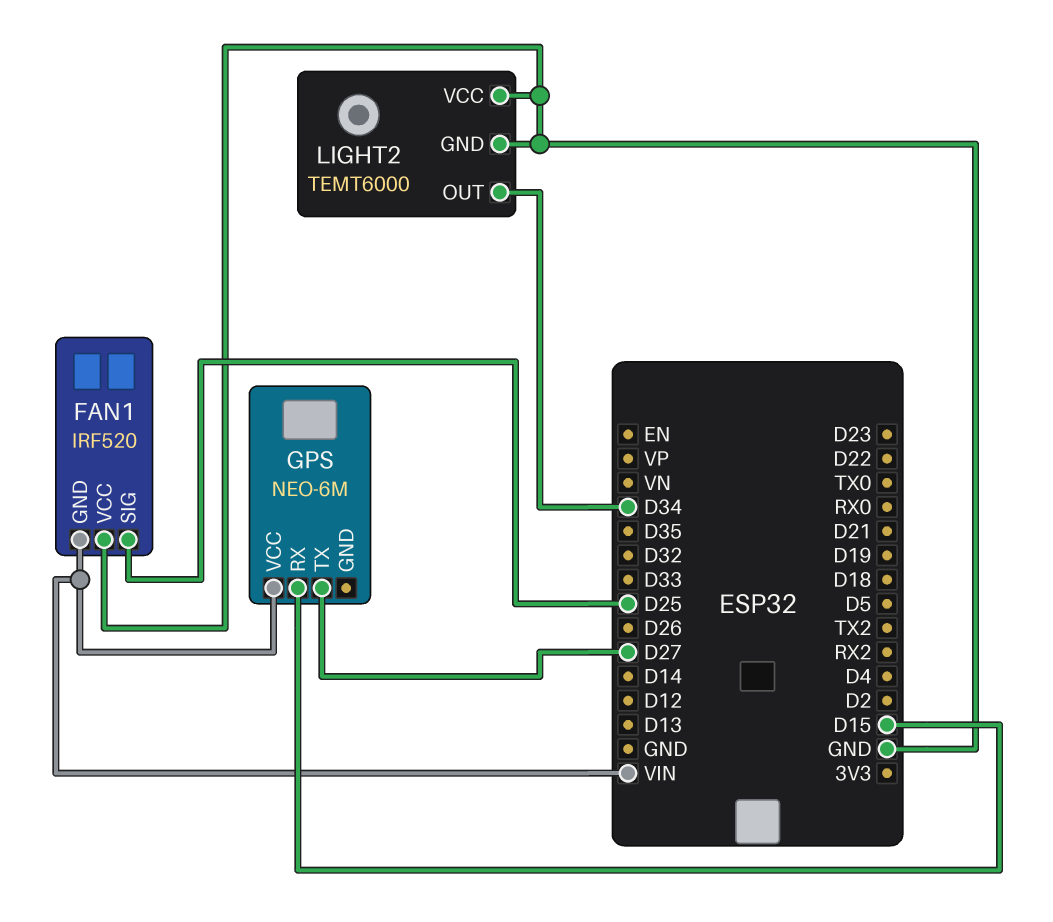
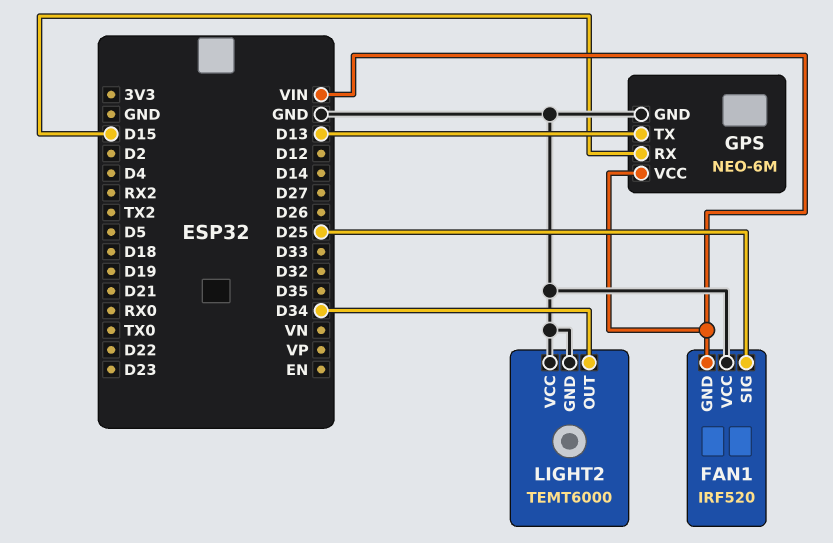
GPS pin GND: none -> GND
GPS pin TX: D27 -> D13

